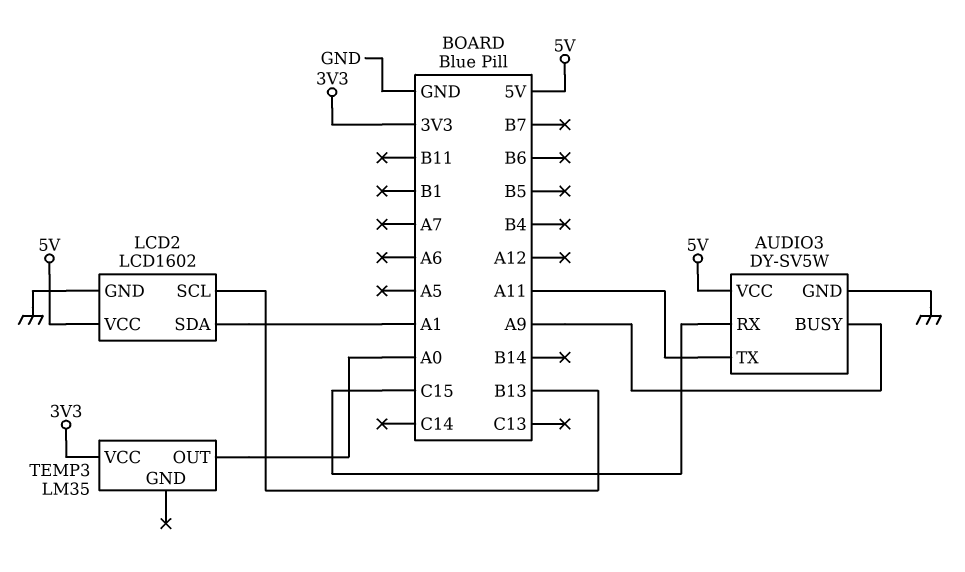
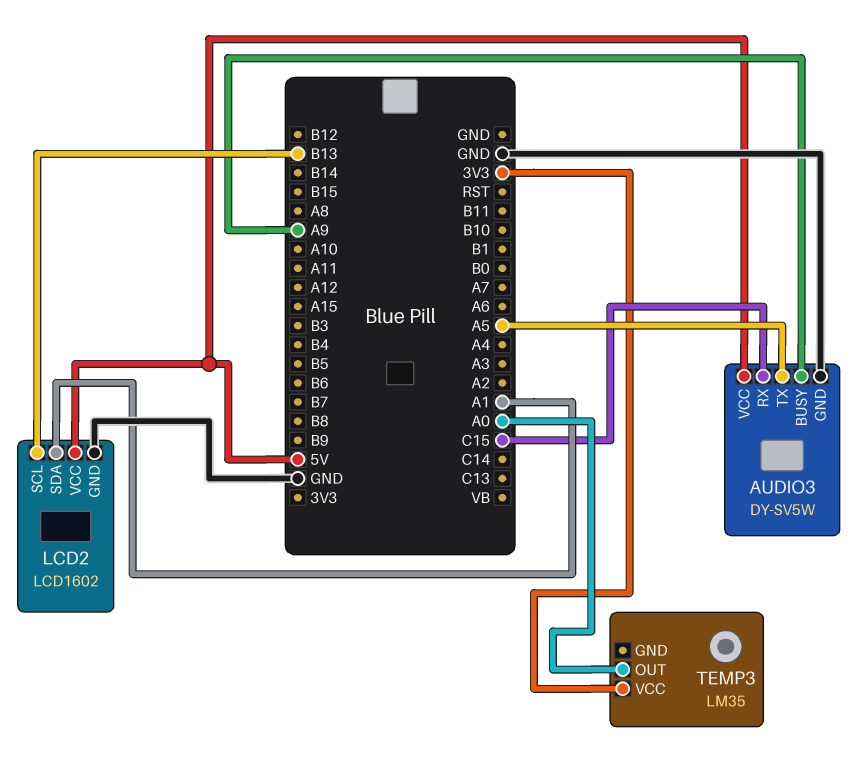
AUDIO3 pin TX: A11 -> A5

